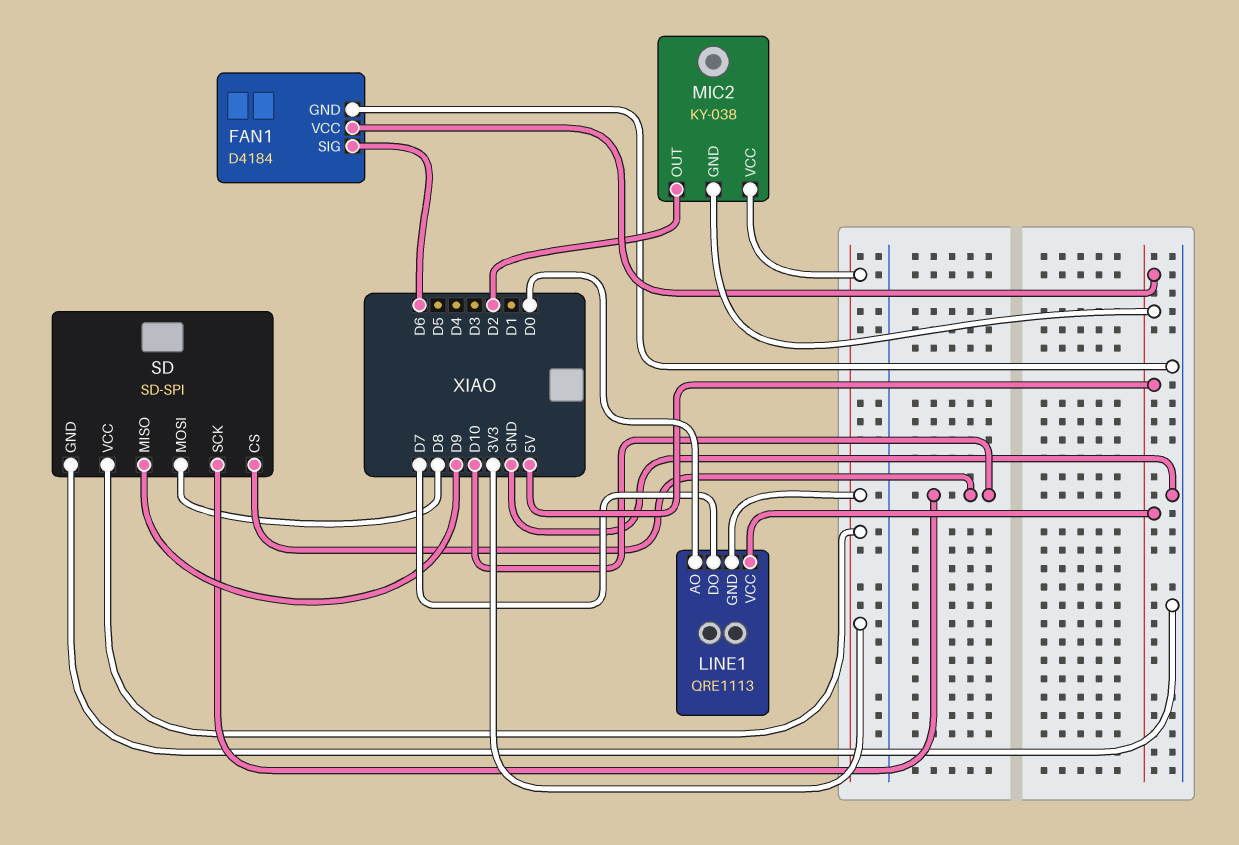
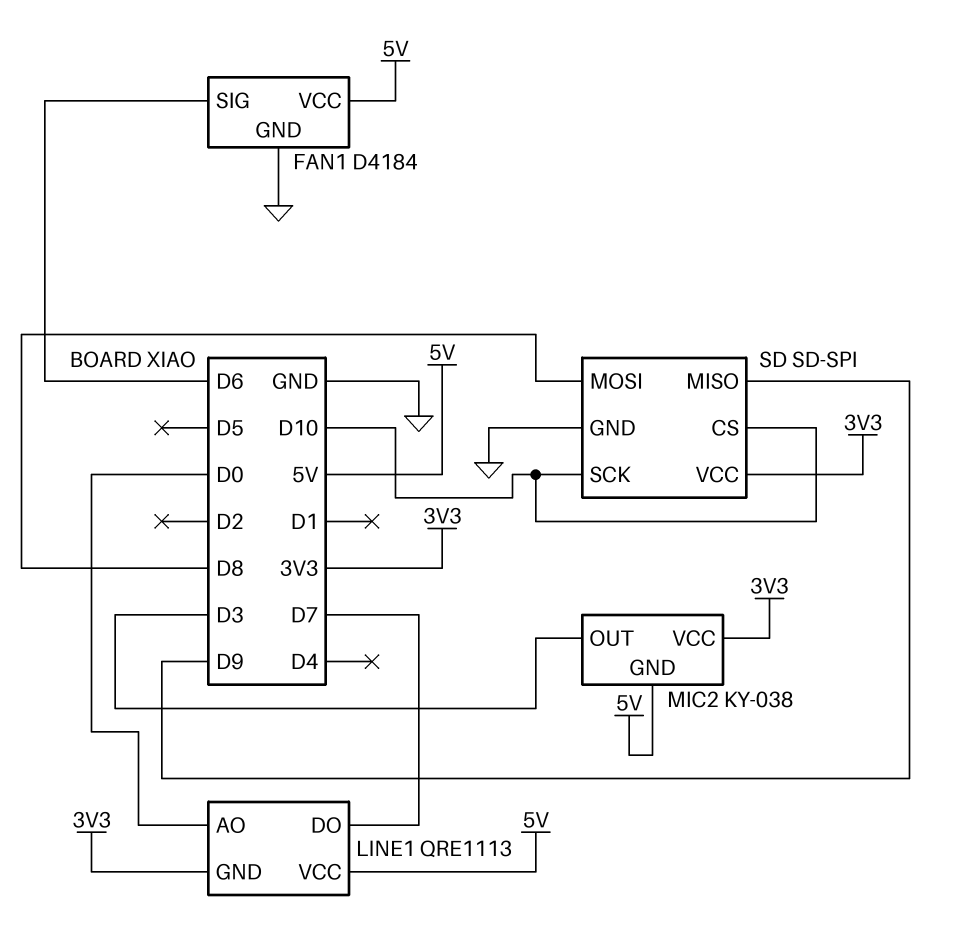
MIC2 pin OUT: D2 -> D3

